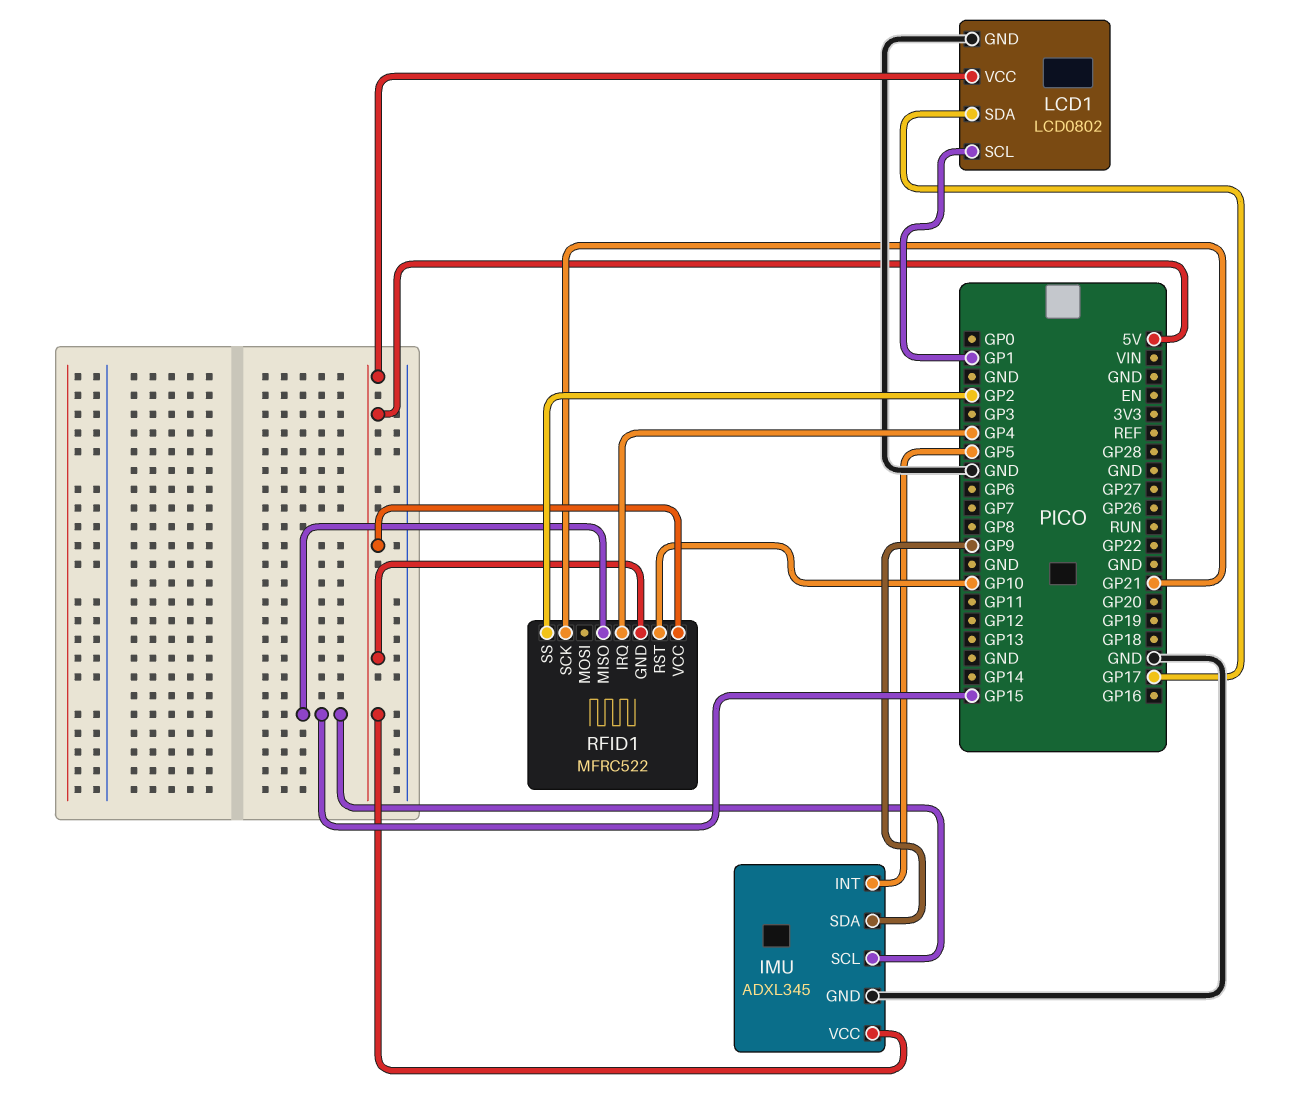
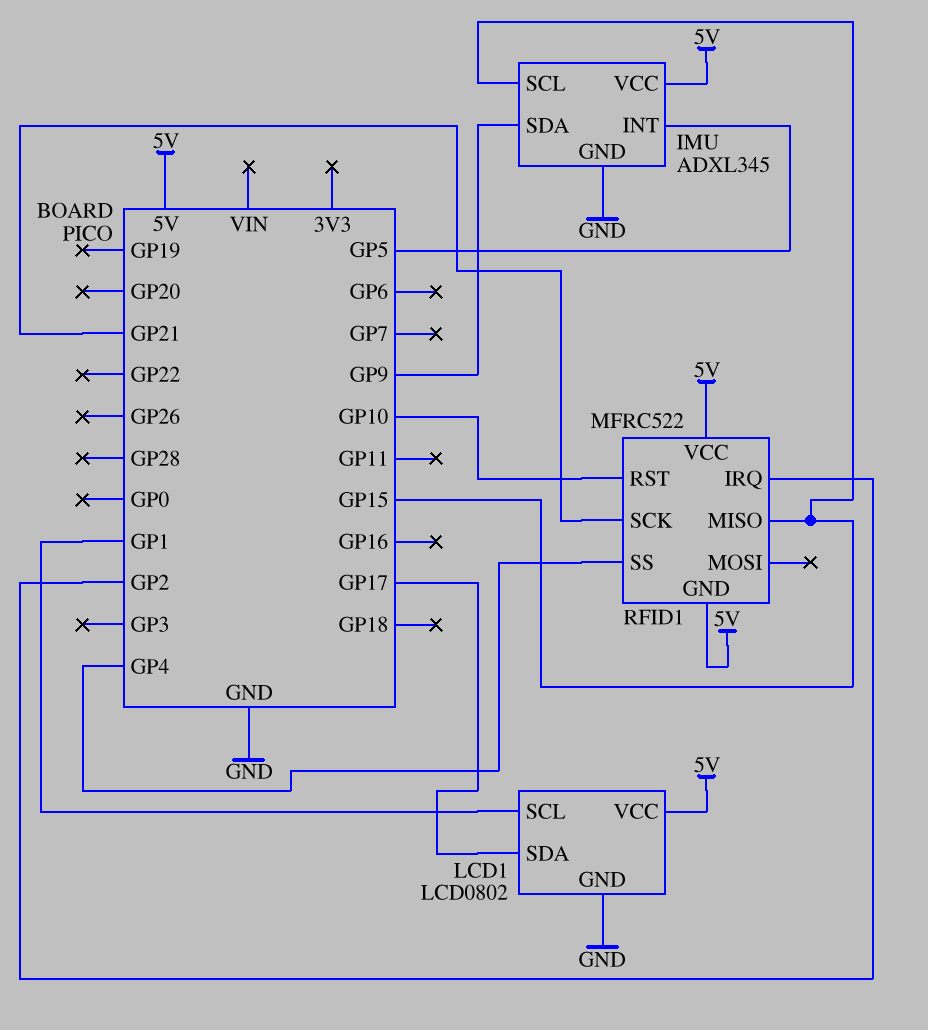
RFID1 pin IRQ: GP4 -> GP2
RFID1 pin SS: GP2 -> GP4

